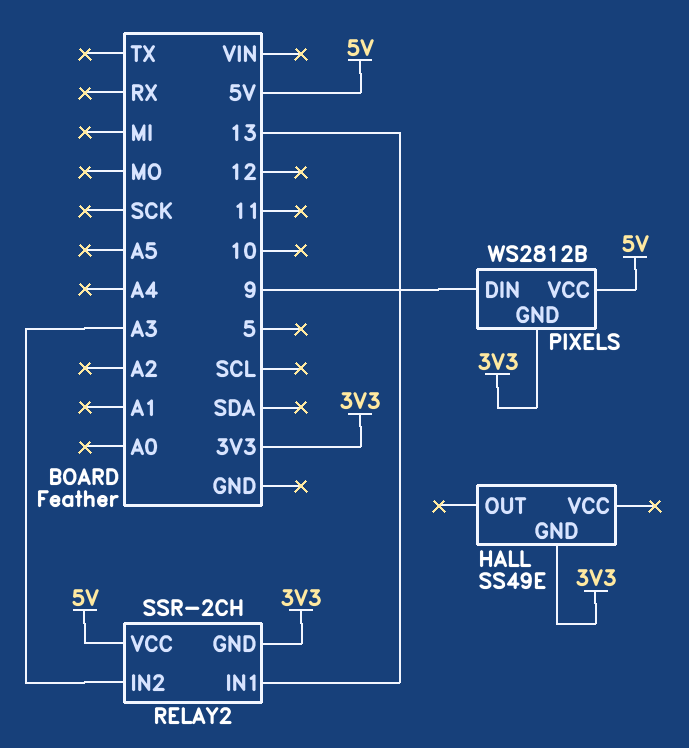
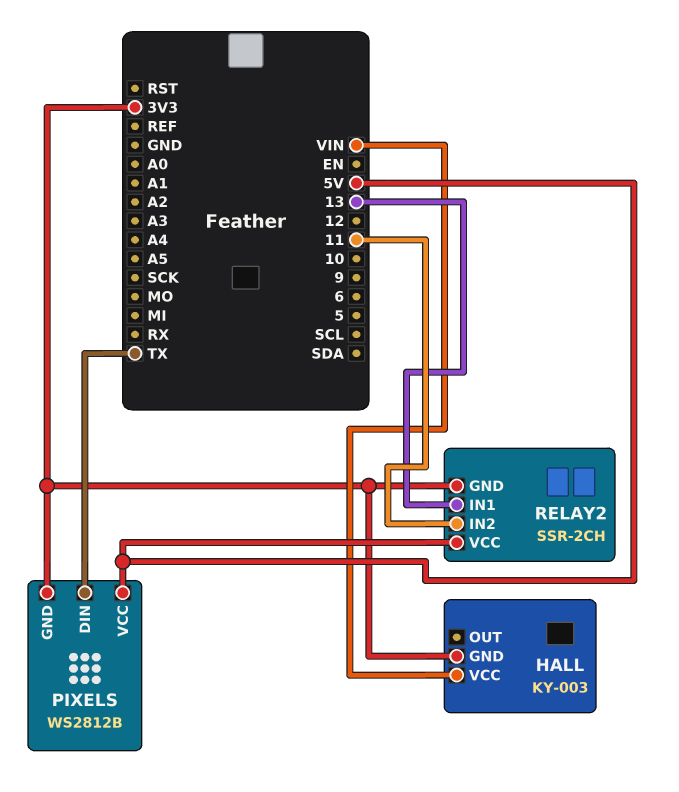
HALL: SS49E -> KY-003
HALL pin VCC: none -> VIN
PIXELS pin DIN: 9 -> TX
RELAY2 pin IN2: A3 -> 11

